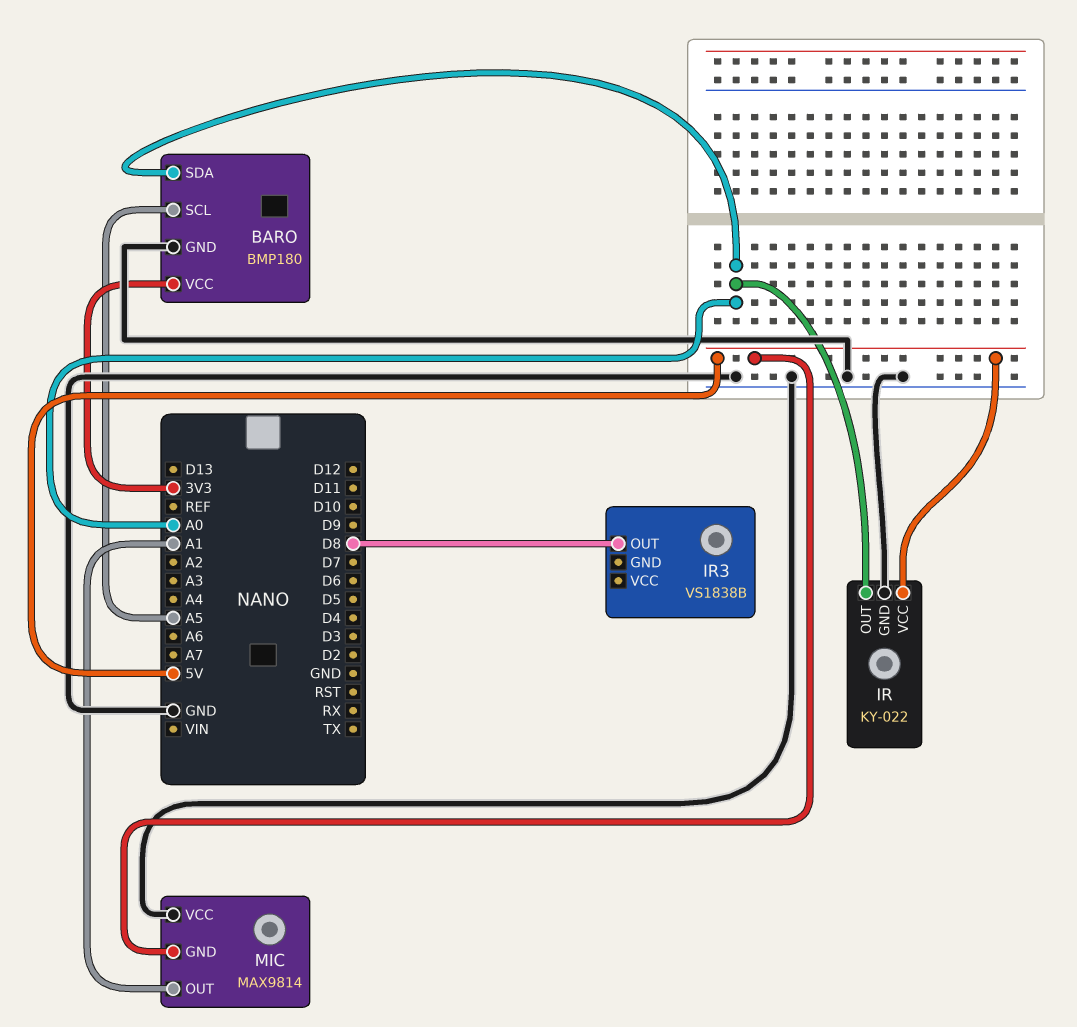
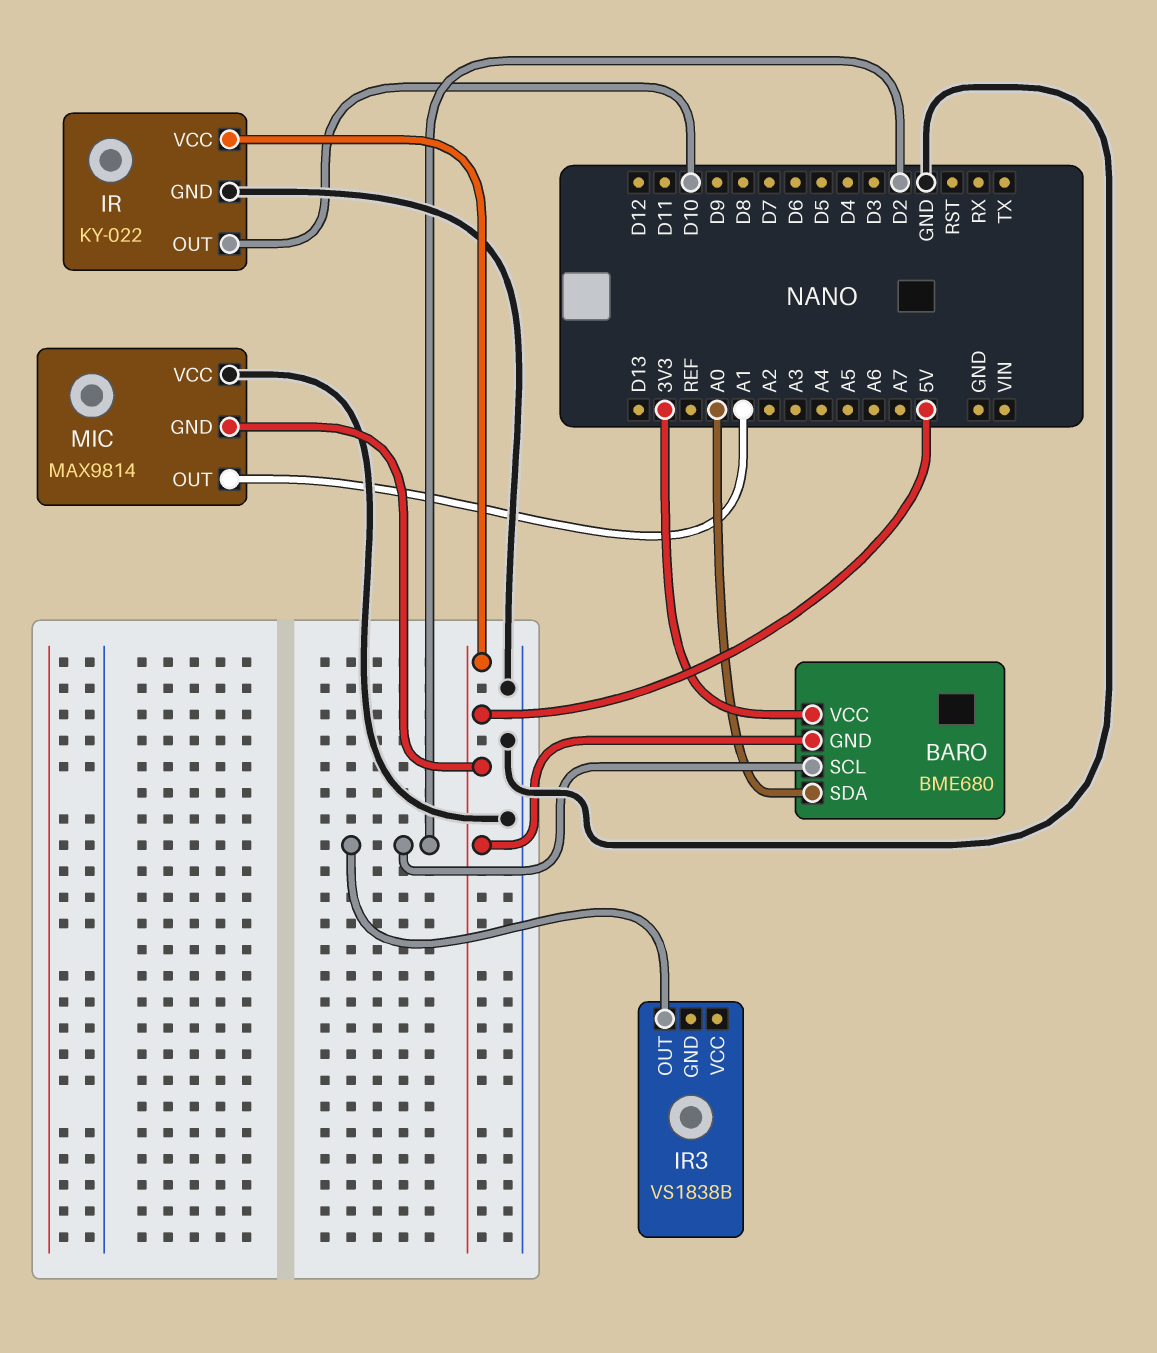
BARO: BMP180 -> BME680
BARO pin GND: GND -> 5V
BARO pin SCL: A5 -> D2
IR pin OUT: A0 -> D10
IR3 pin OUT: D8 -> D2

